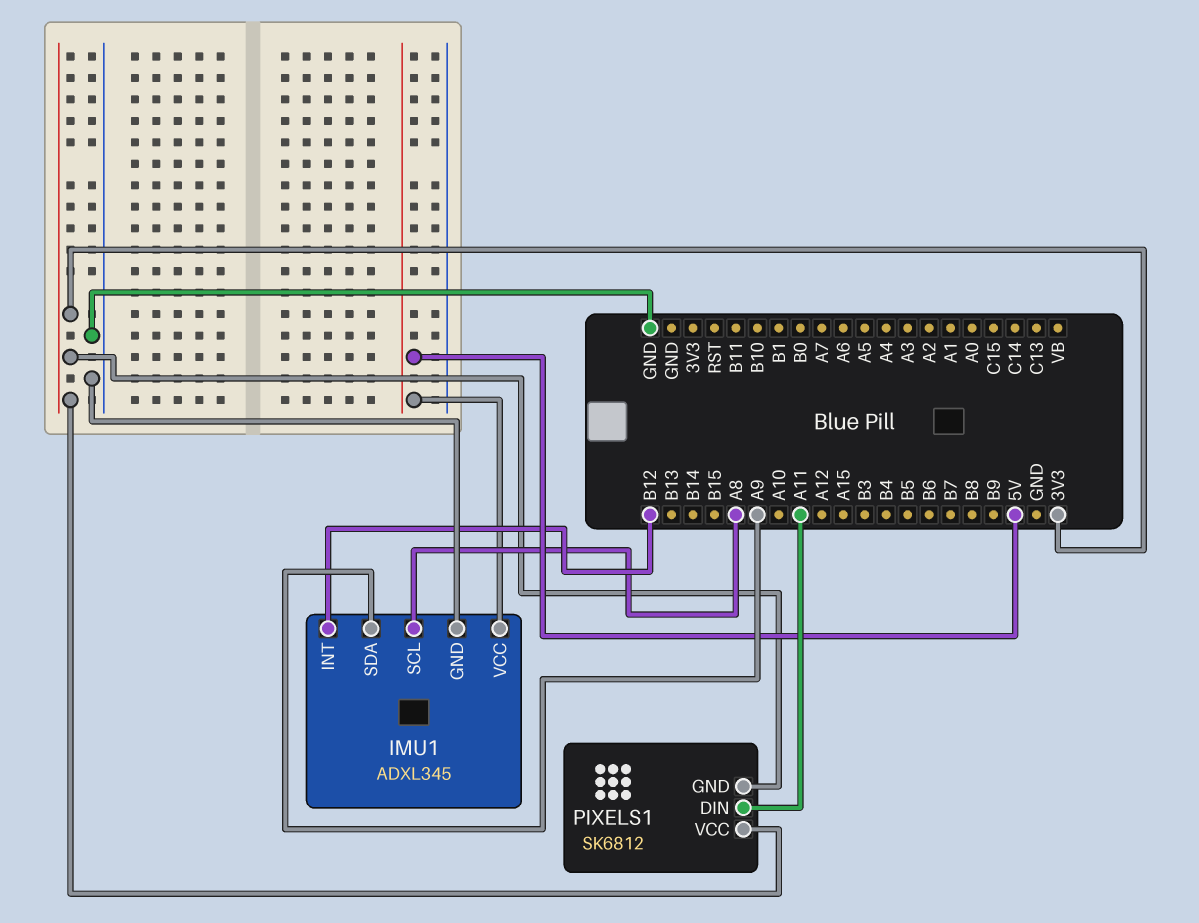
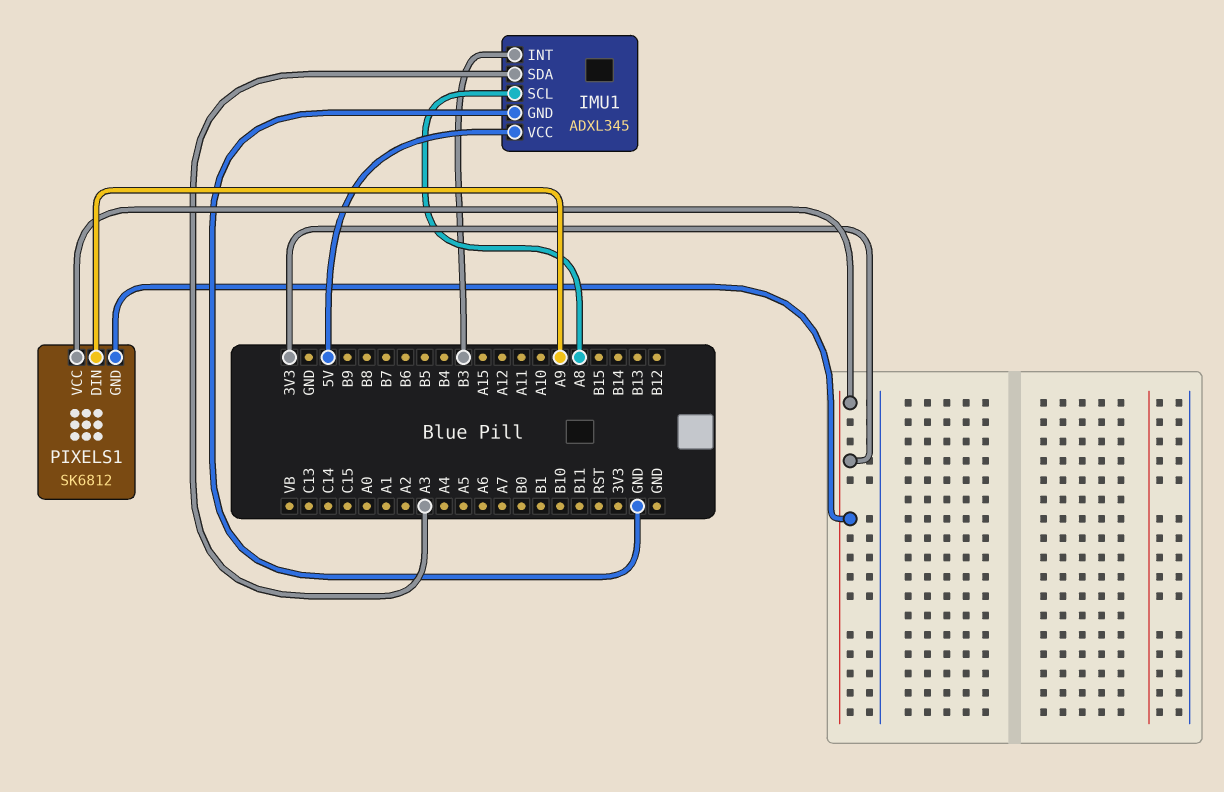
IMU1 pin INT: B12 -> B3
IMU1 pin SDA: A9 -> A3
PIXELS1 pin DIN: A11 -> A9

